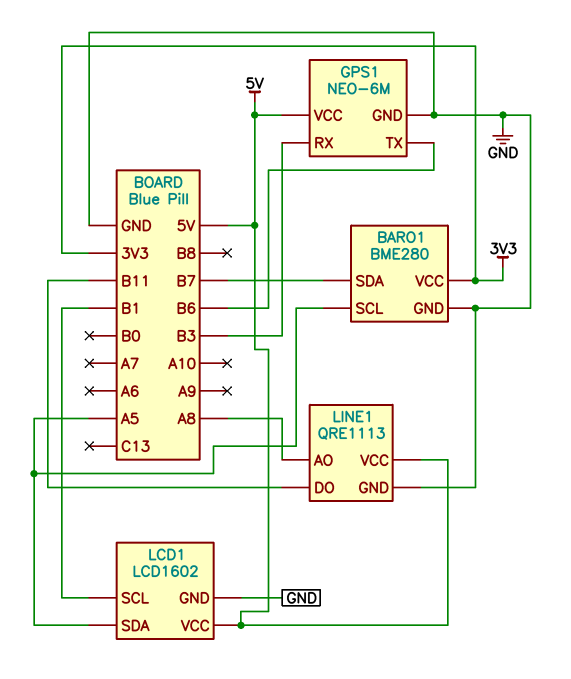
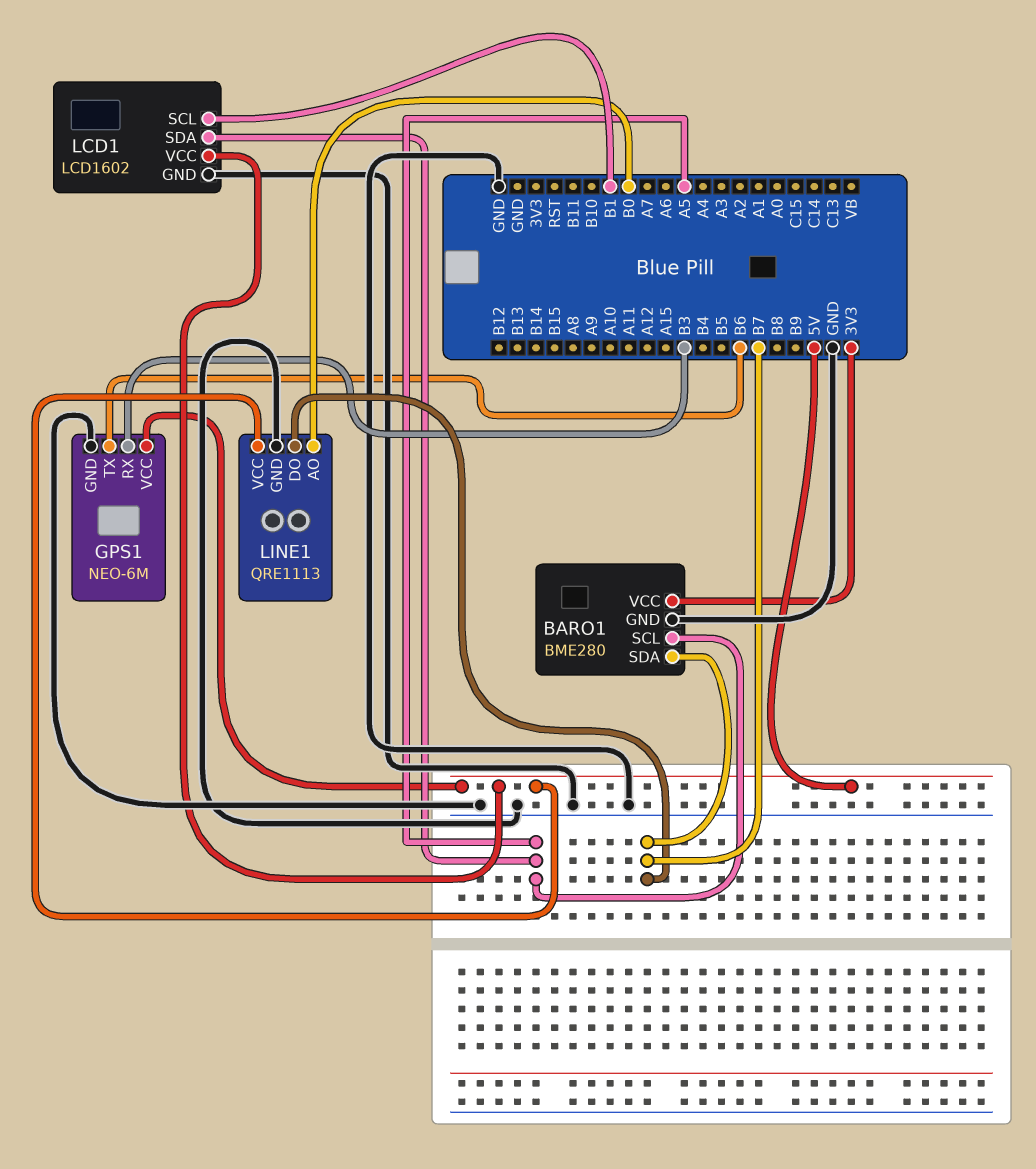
LINE1 pin AO: A8 -> B0
LINE1 pin DO: B11 -> B7

